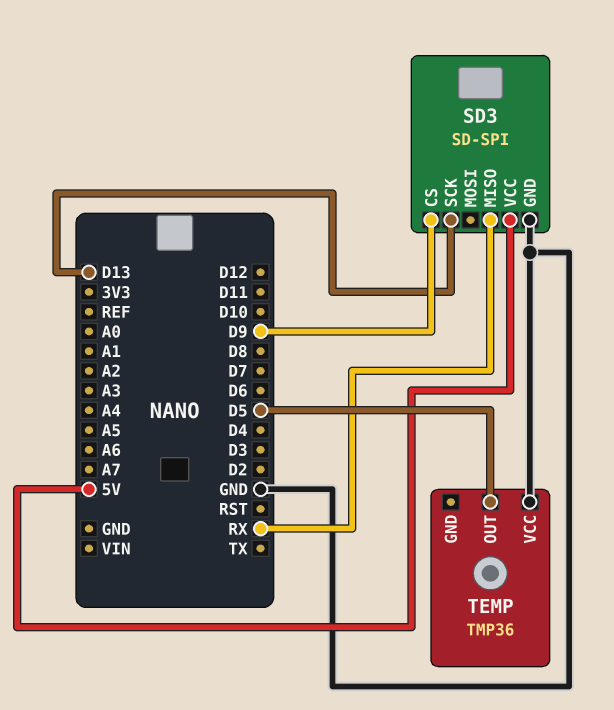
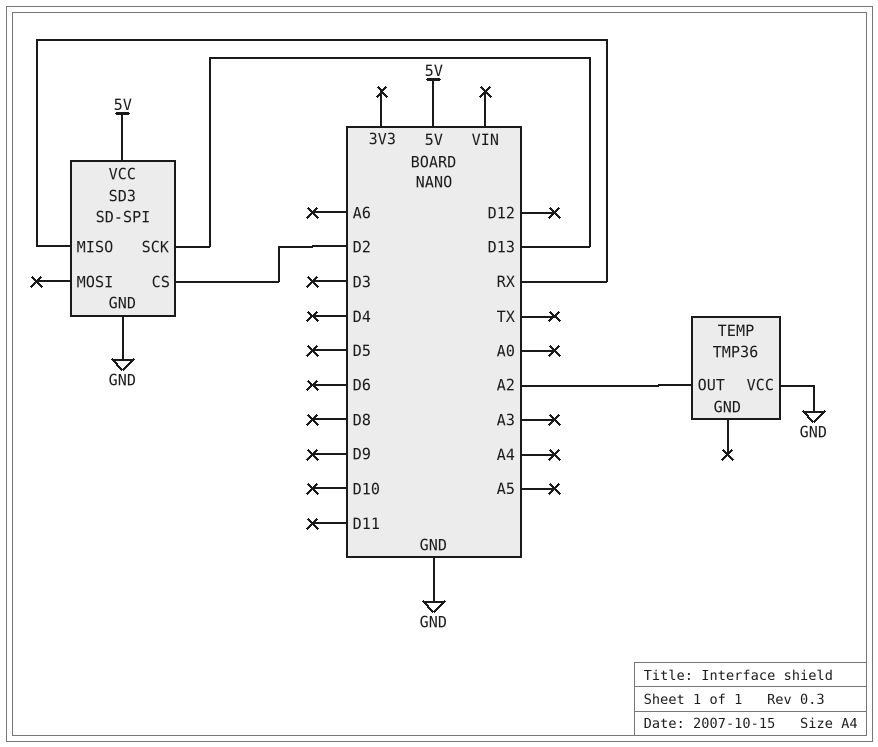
SD3 pin CS: D9 -> D2
TEMP pin OUT: D5 -> A2

